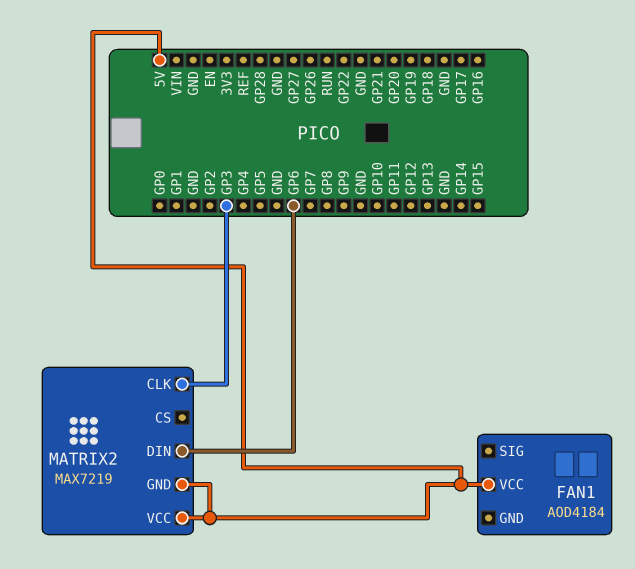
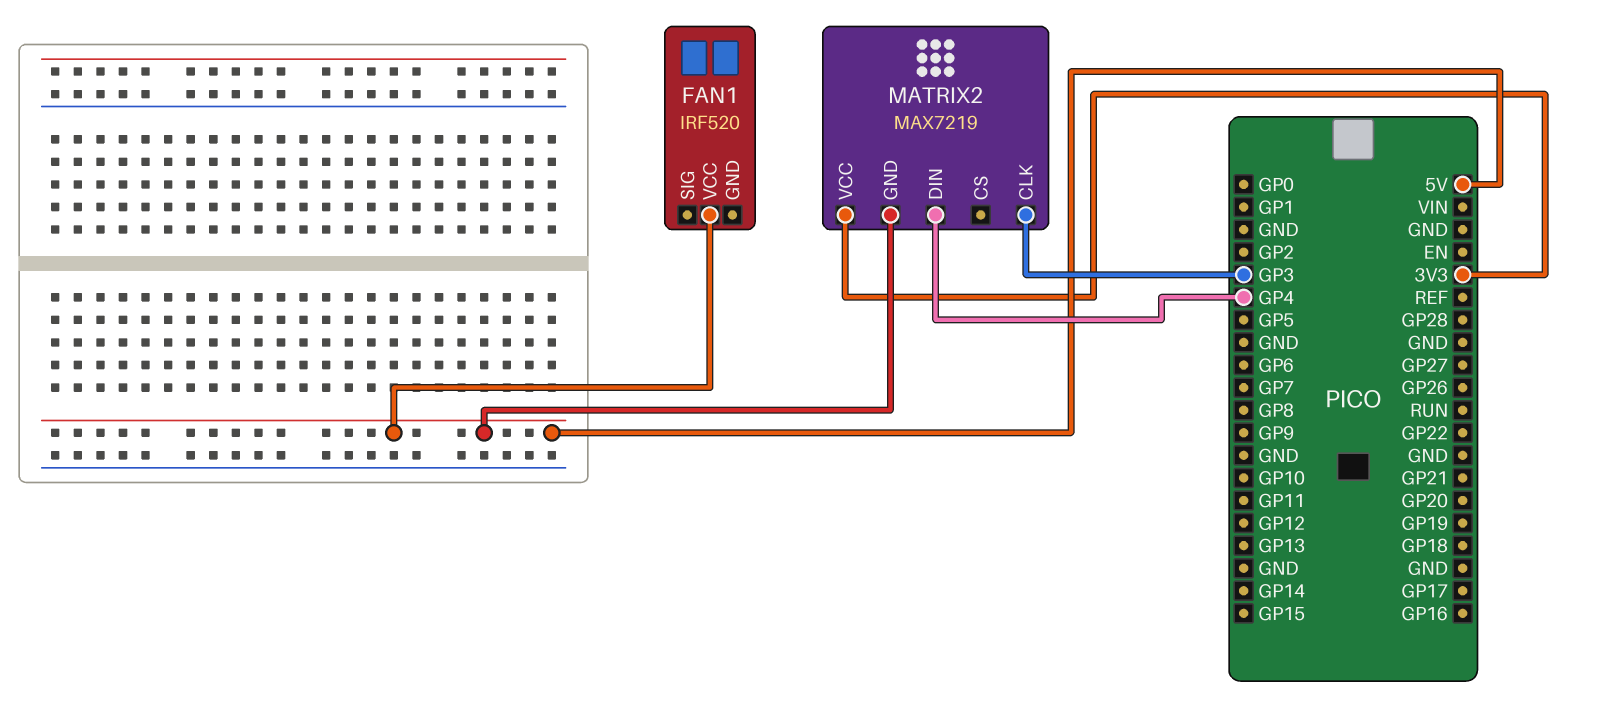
FAN1: AOD4184 -> IRF520
MATRIX2 pin DIN: GP6 -> GP4
MATRIX2 pin VCC: 5V -> 3V3

